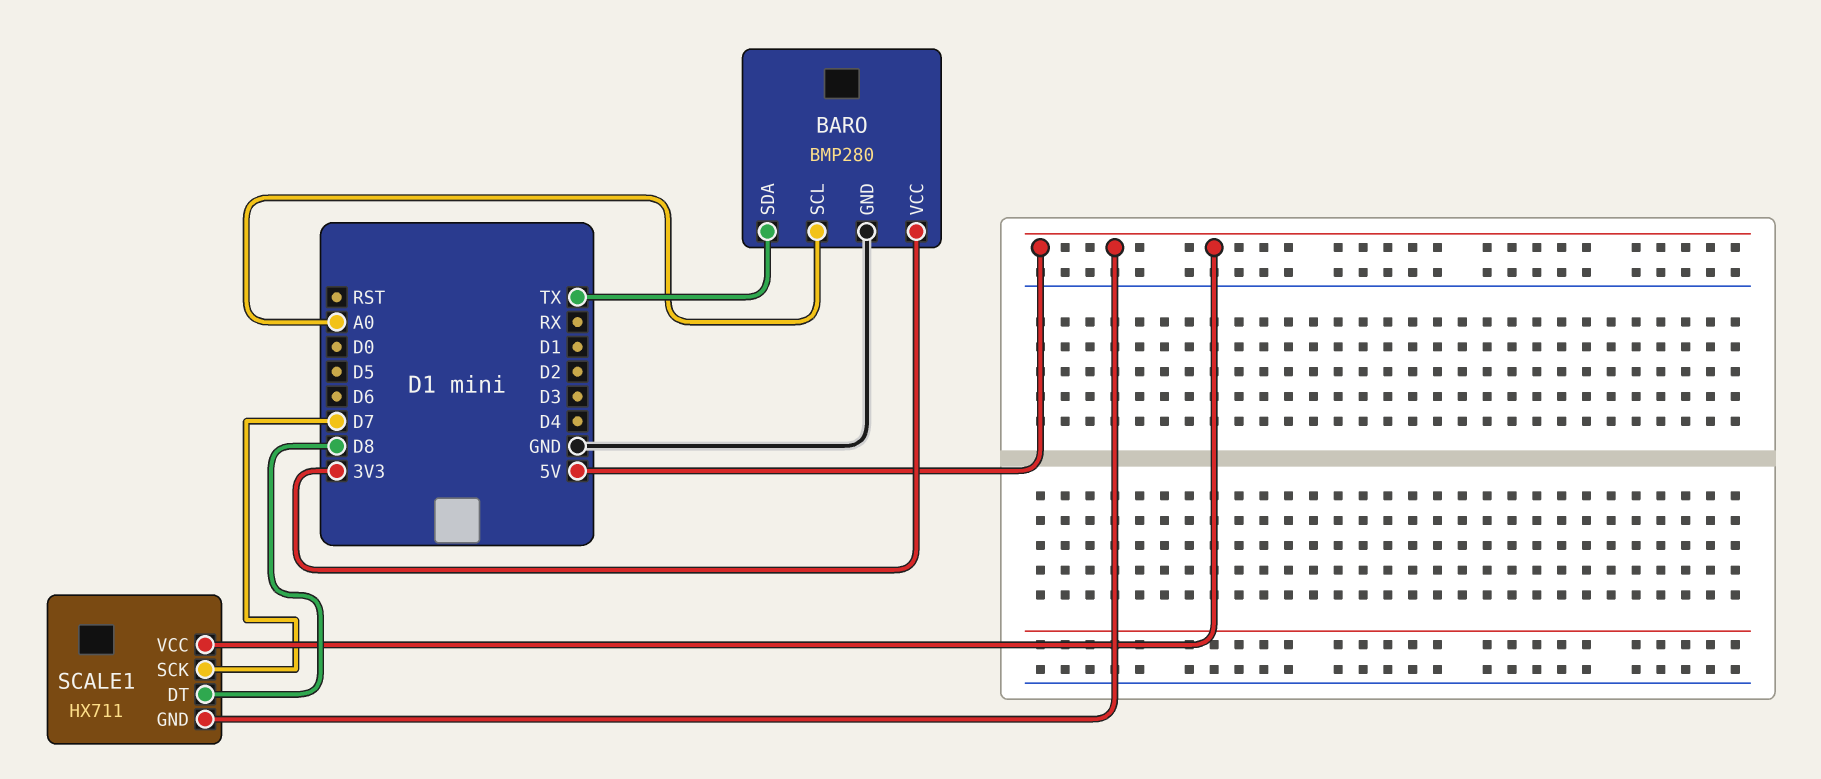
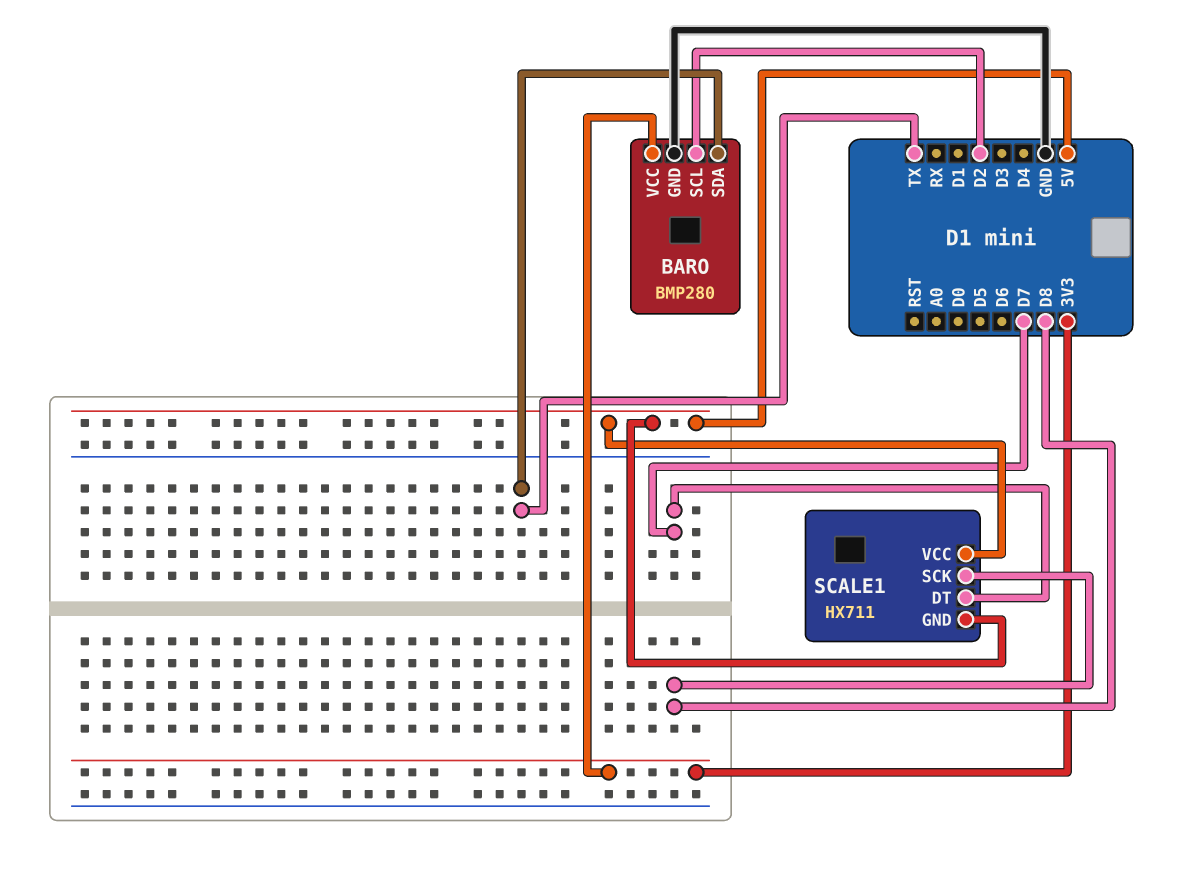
BARO pin SCL: A0 -> D2
SCALE1 pin DT: D8 -> D7
SCALE1 pin SCK: D7 -> D8

